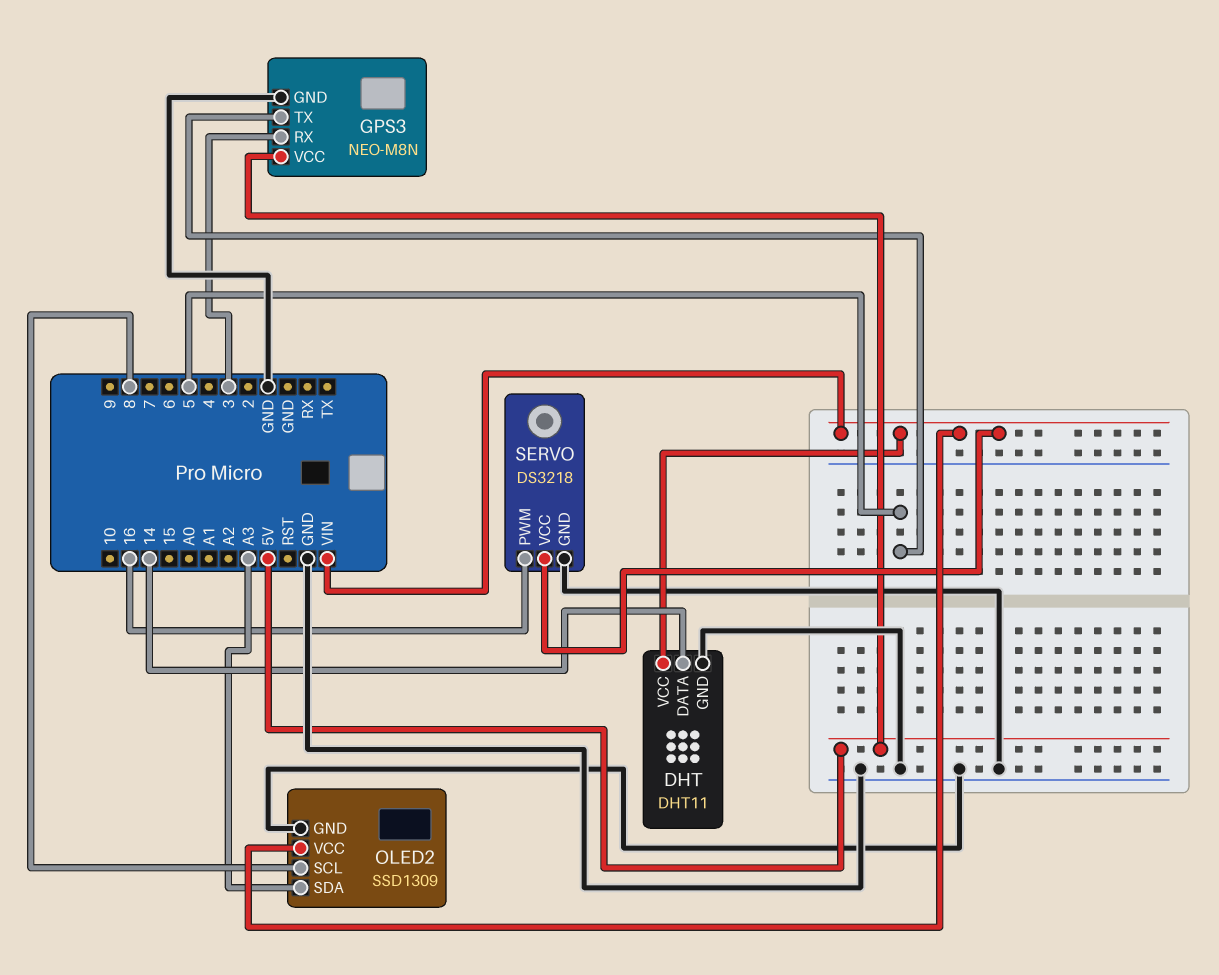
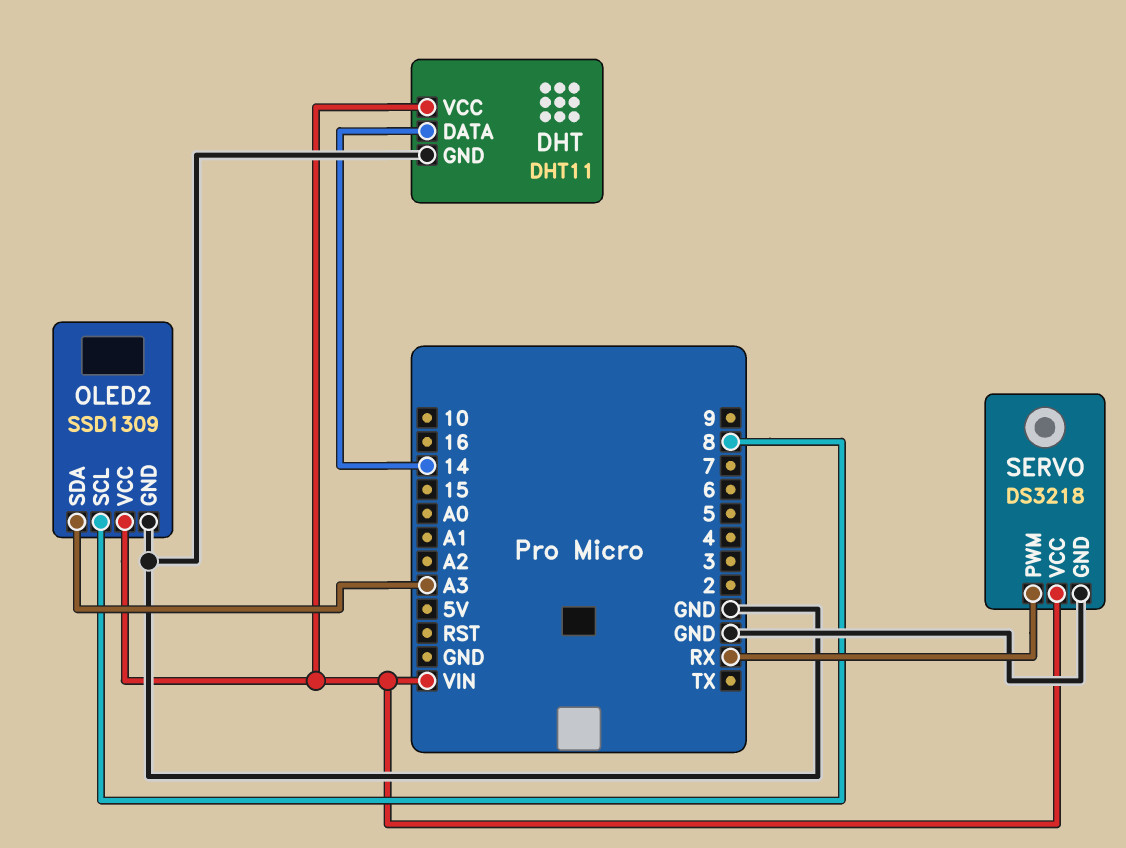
GPS3: NEO-M8N -> none
GPS3 pin GND: GND -> none
GPS3 pin RX: 3 -> none
GPS3 pin TX: 5 -> none
GPS3 pin VCC: 5V -> none
SERVO pin PWM: 16 -> RX

